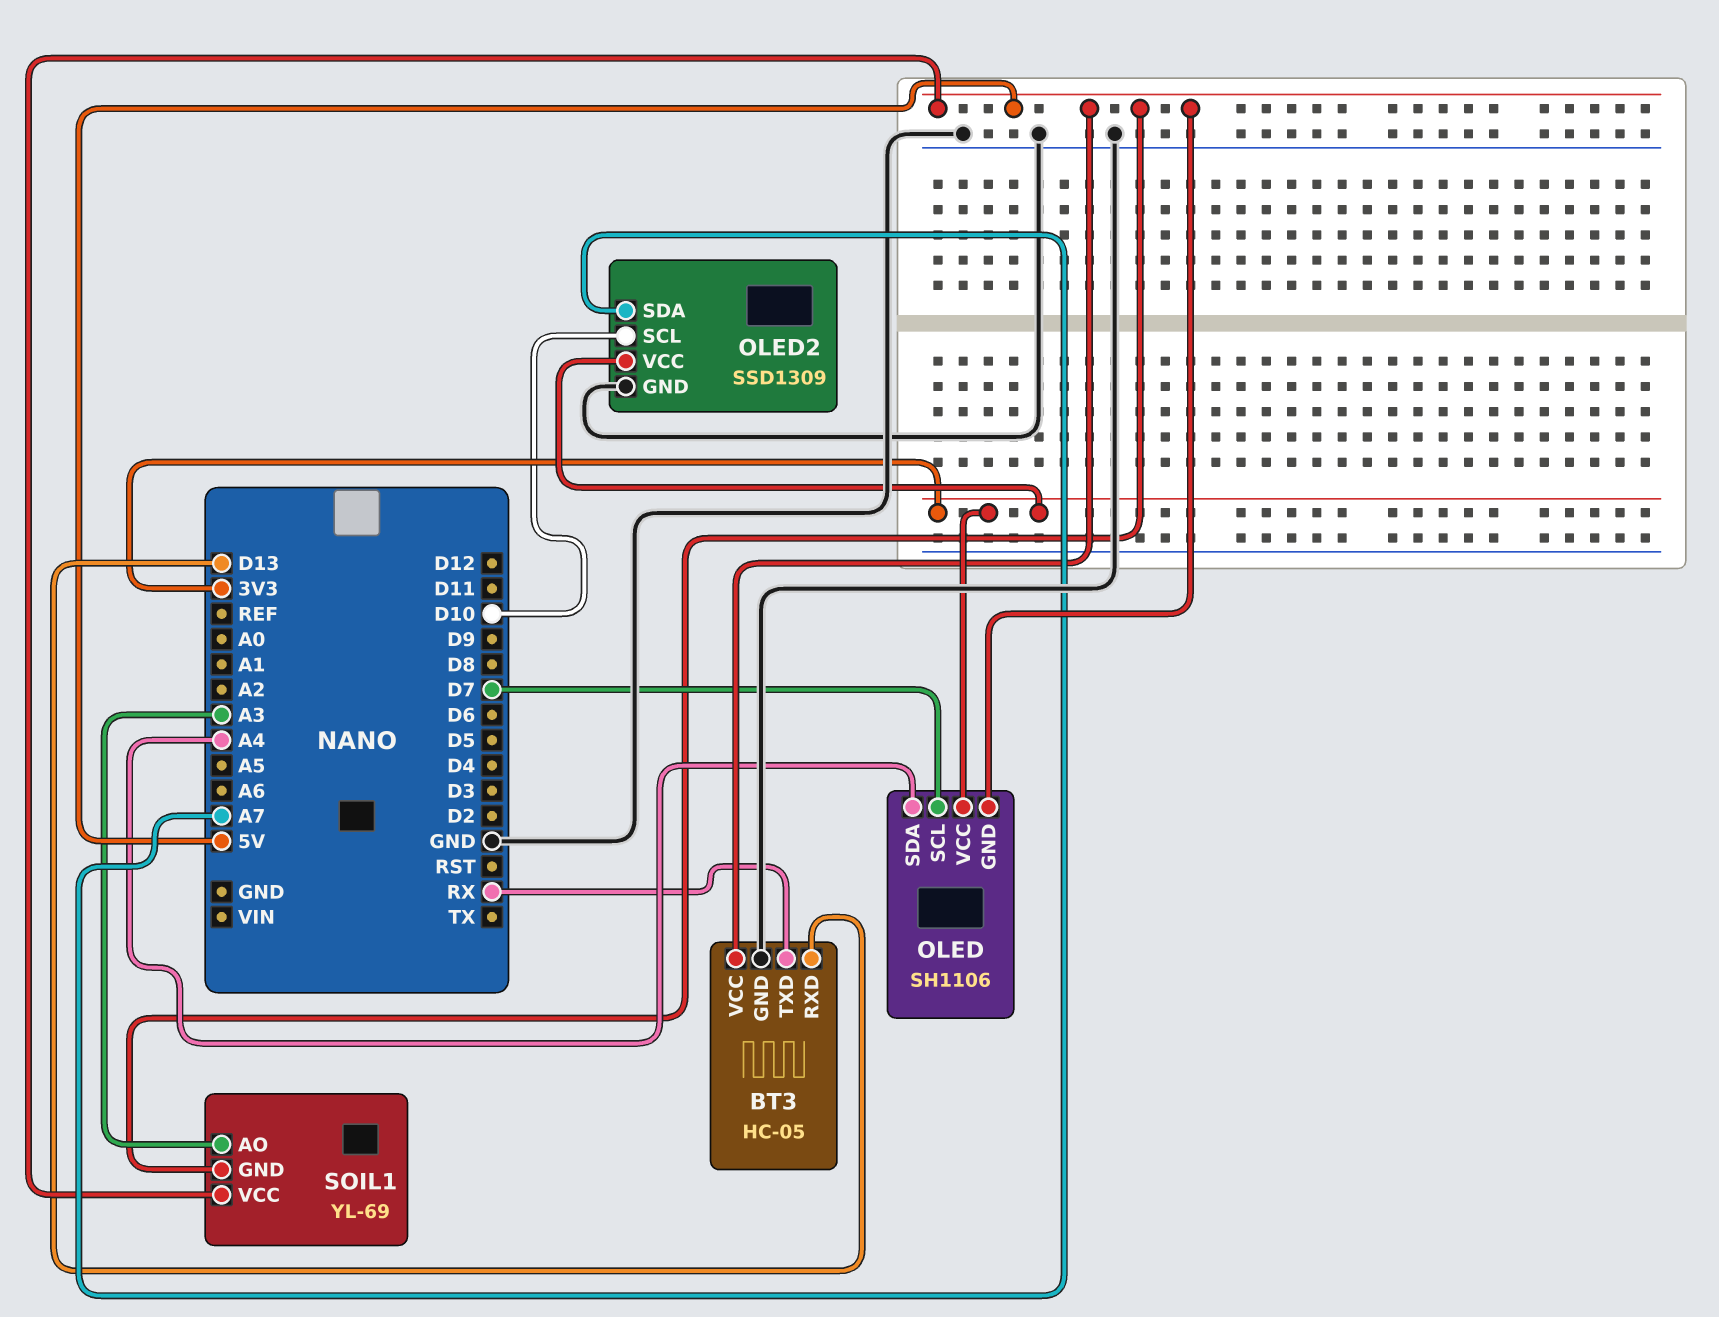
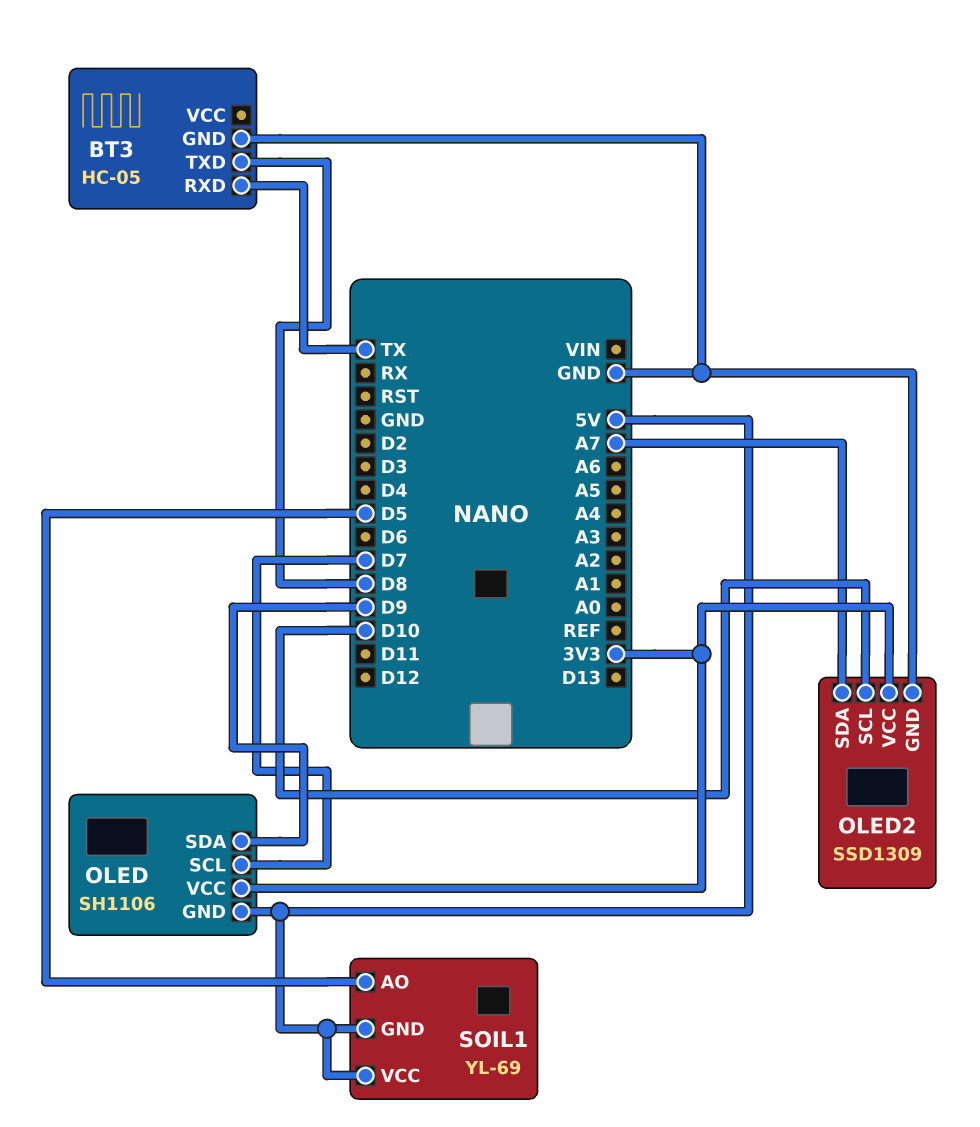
BT3 pin RXD: D13 -> TX
BT3 pin TXD: RX -> D8
BT3 pin VCC: 5V -> none
OLED pin SDA: A4 -> D9
SOIL1 pin AO: A3 -> D5

